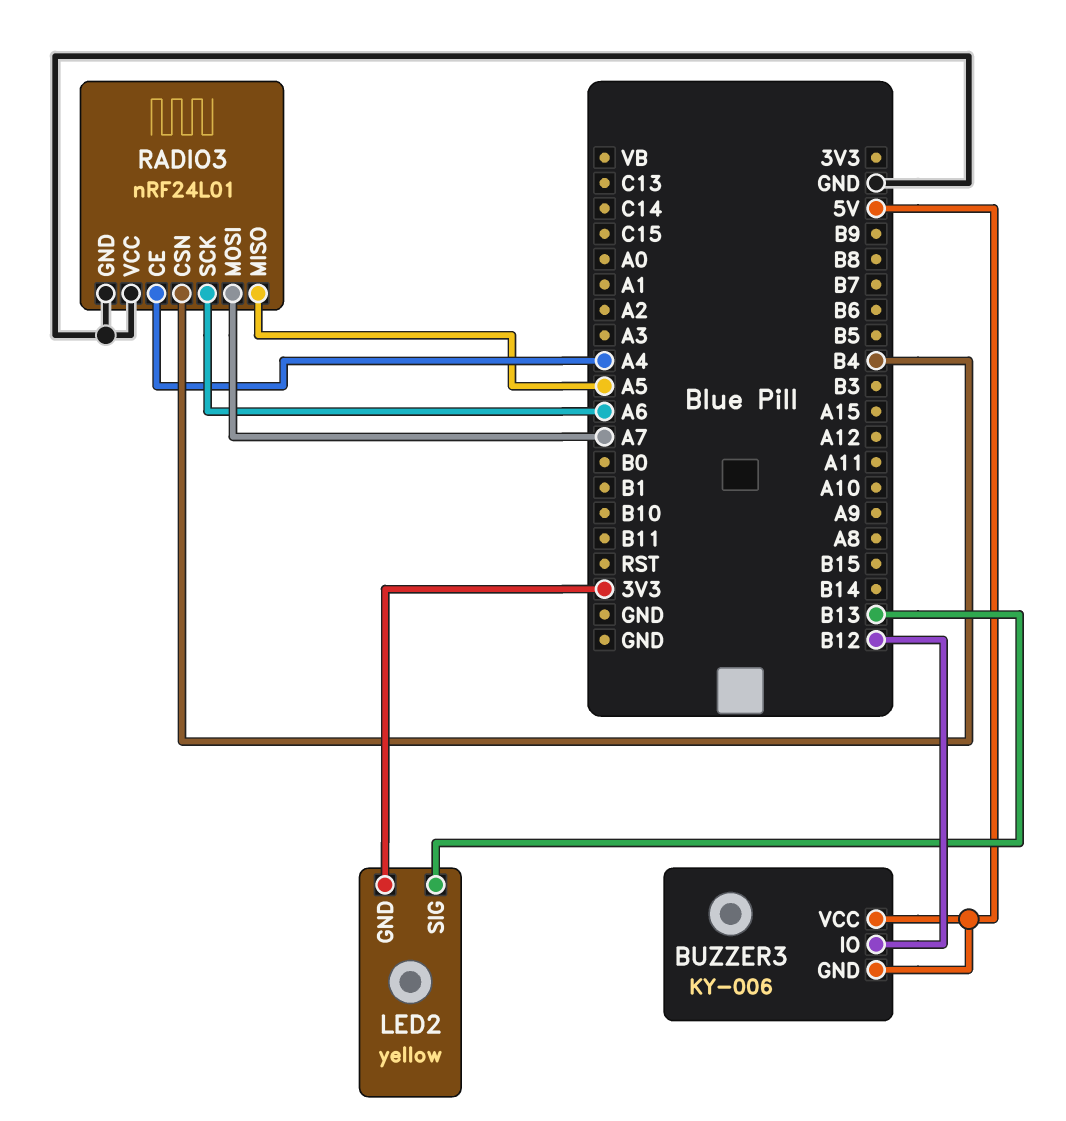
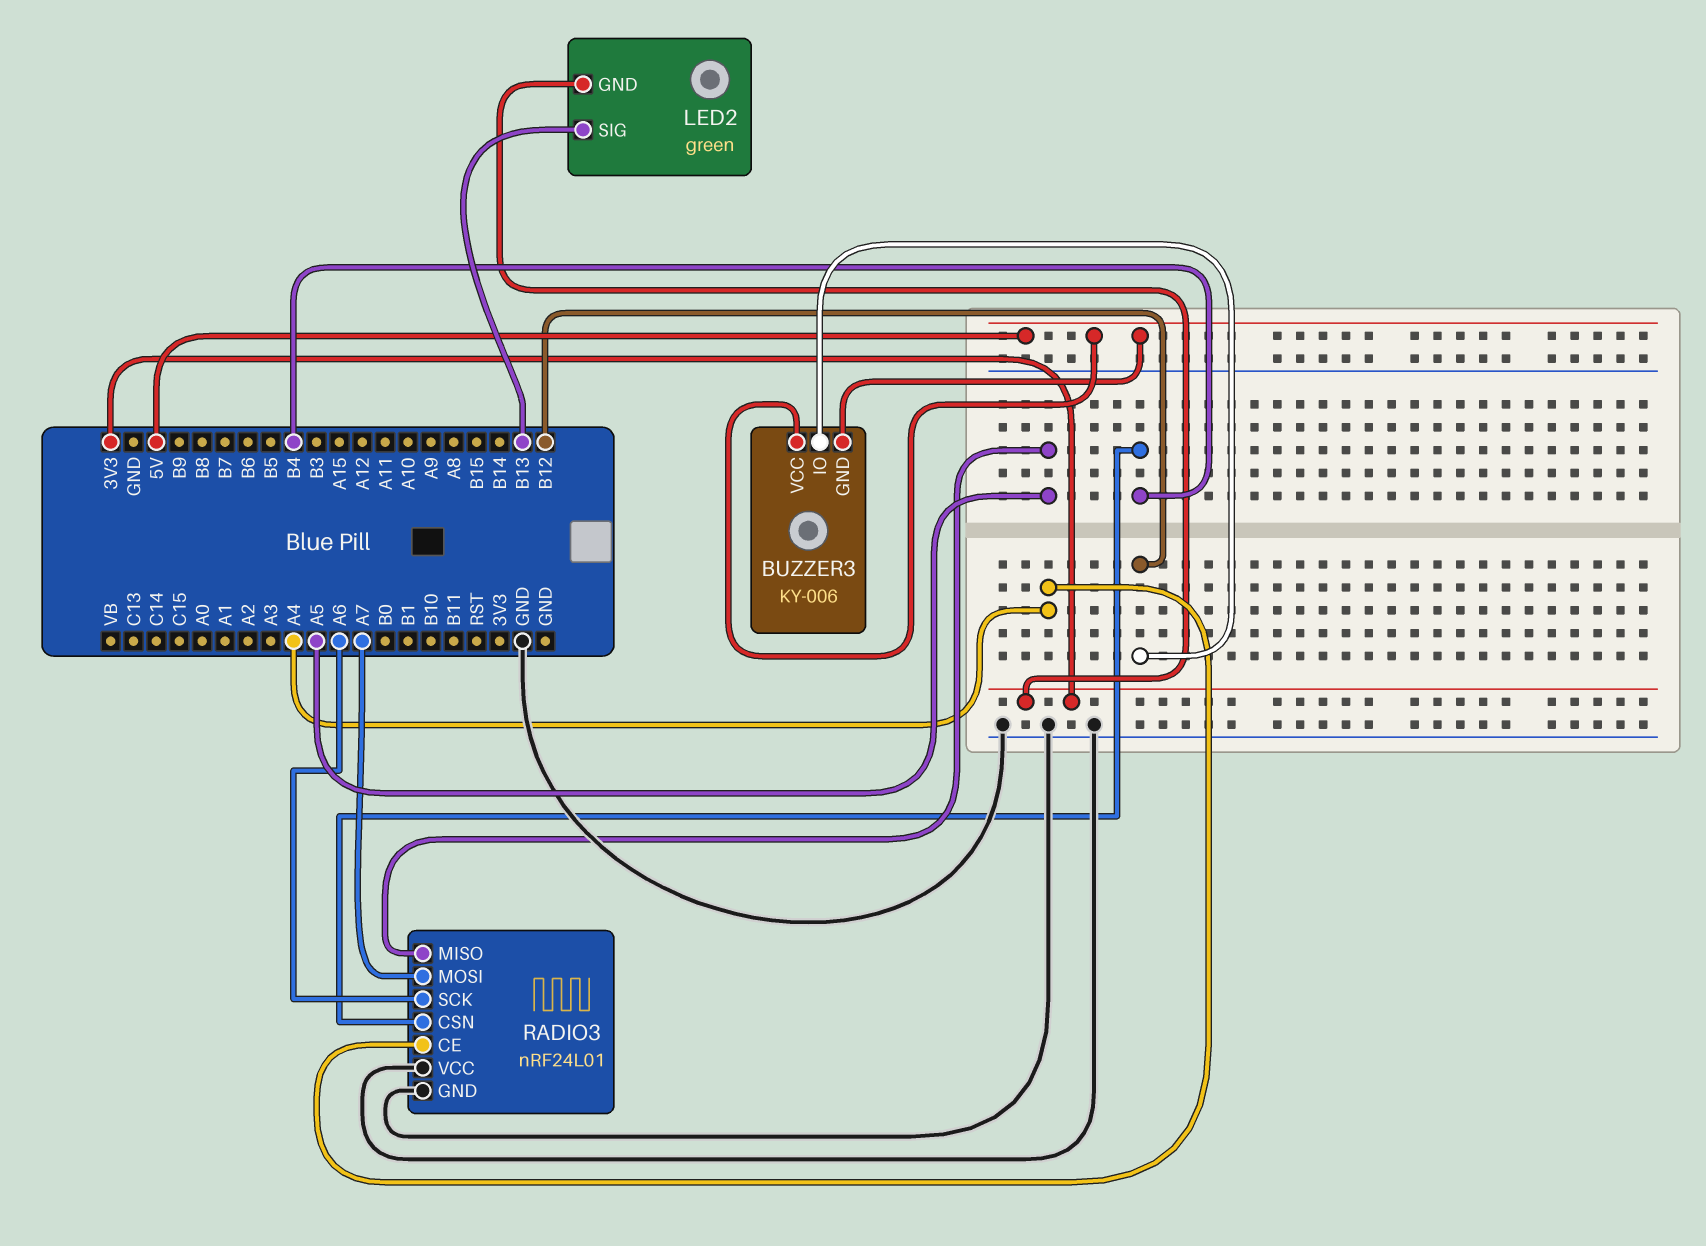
LED2: yellow -> green

